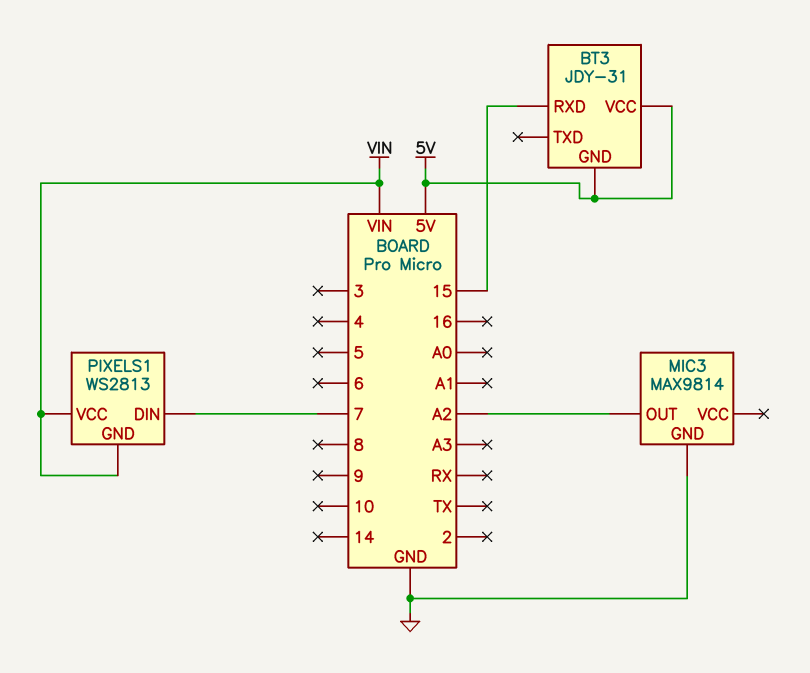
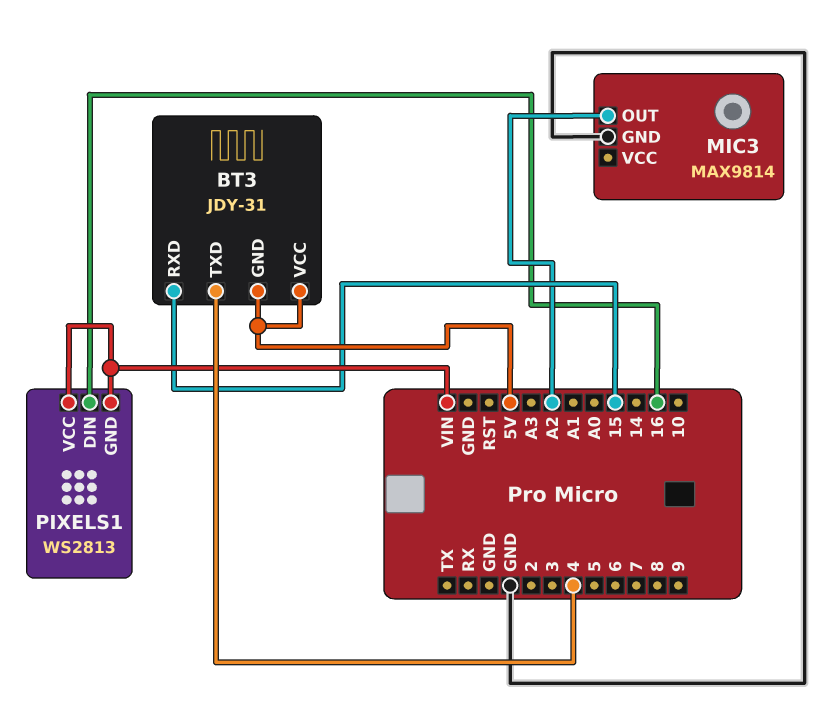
BT3 pin TXD: none -> 4
PIXELS1 pin DIN: 7 -> 16

